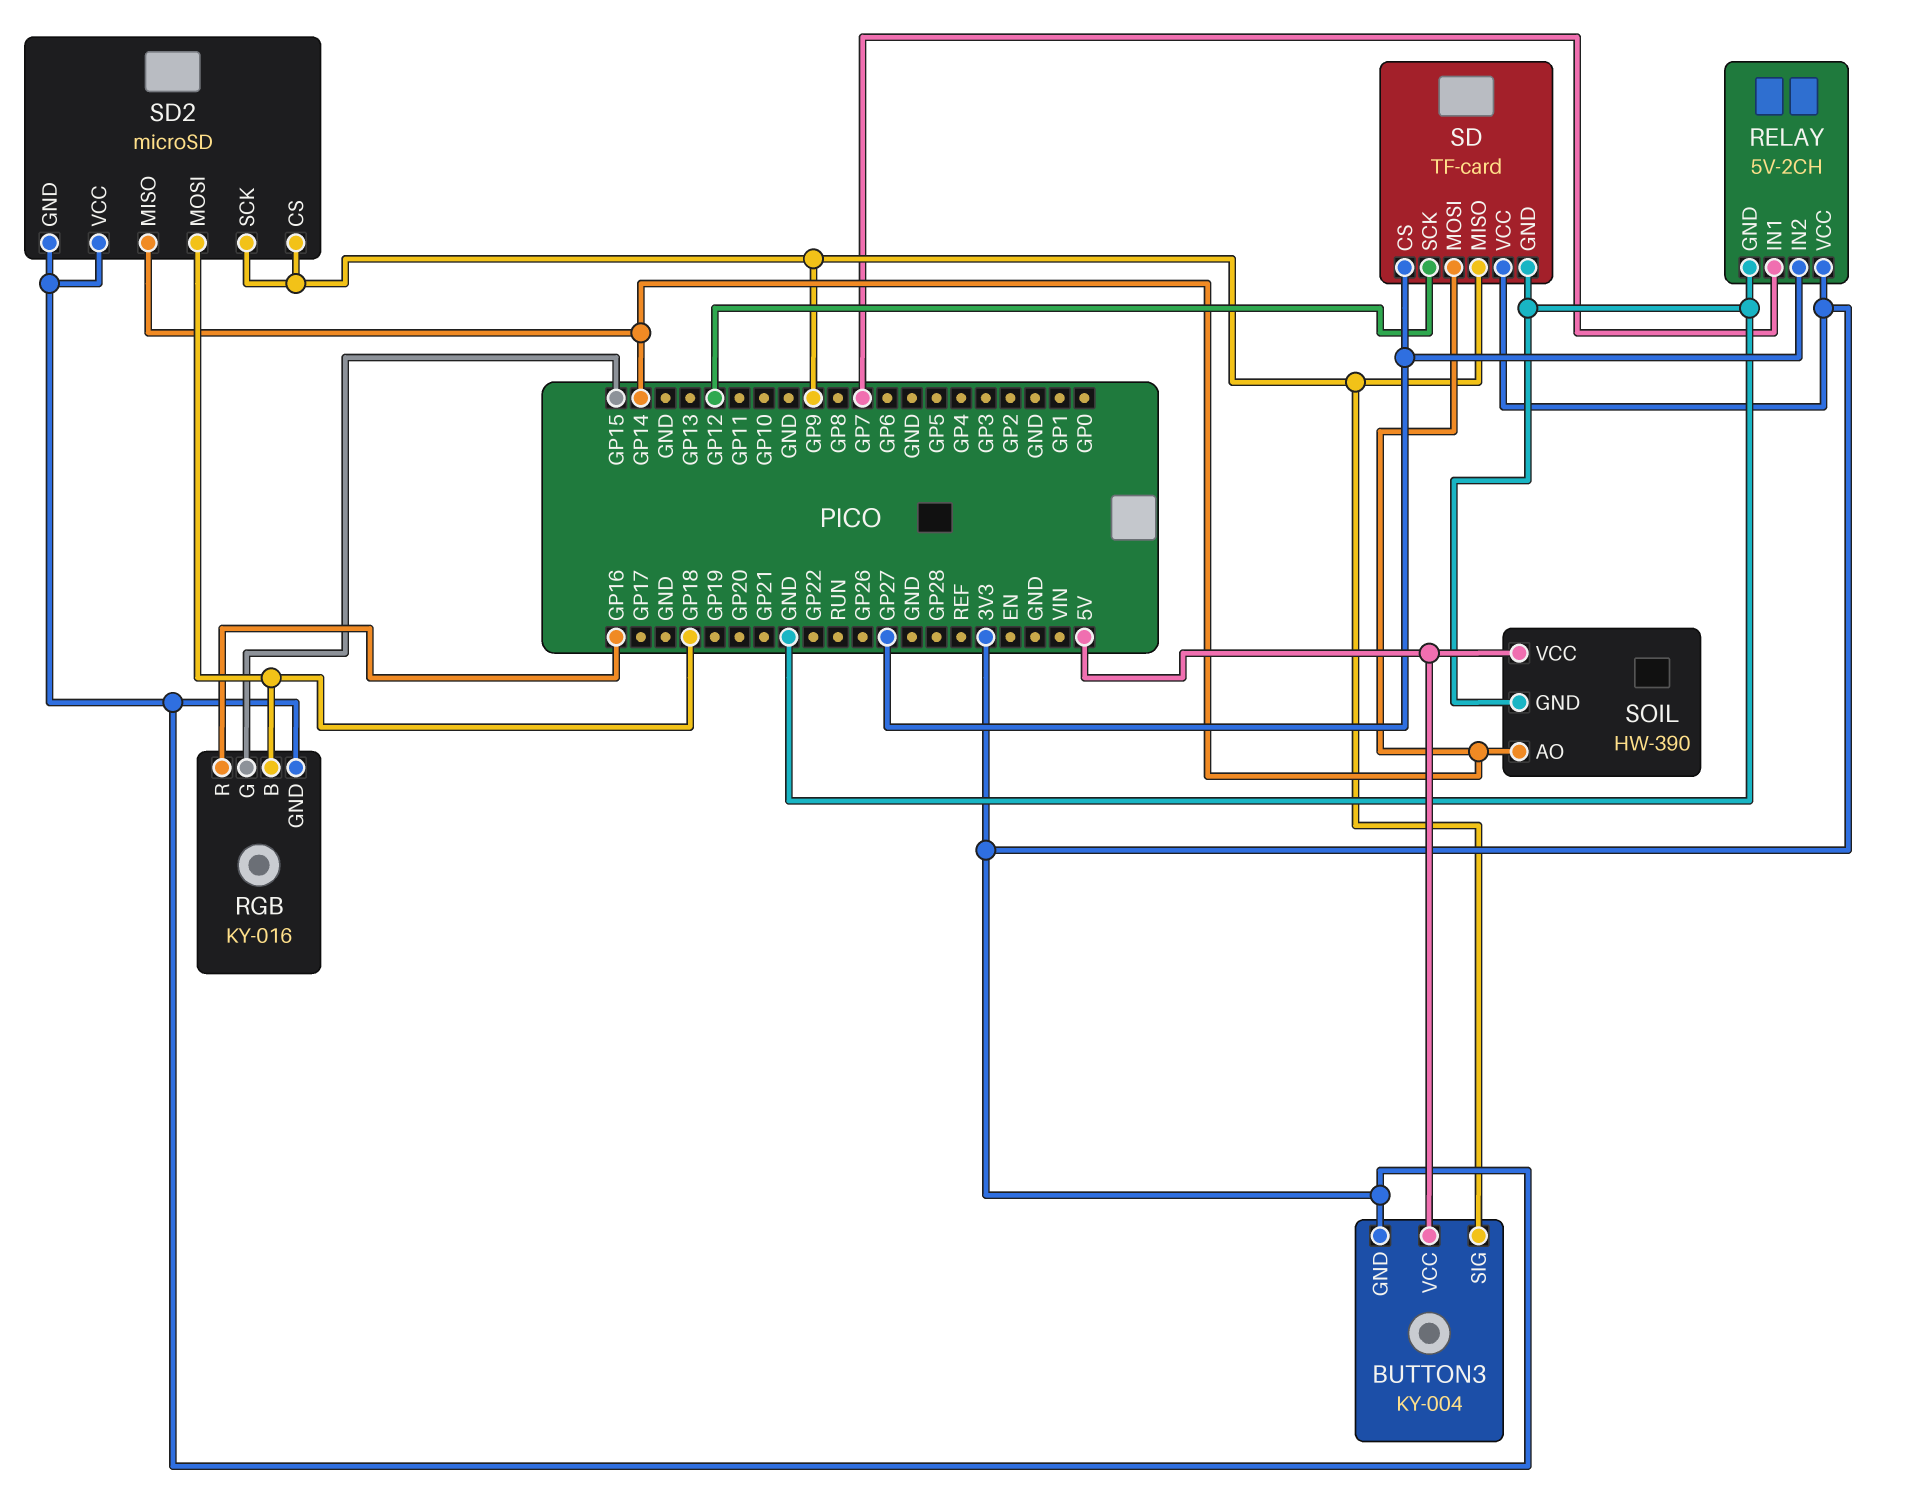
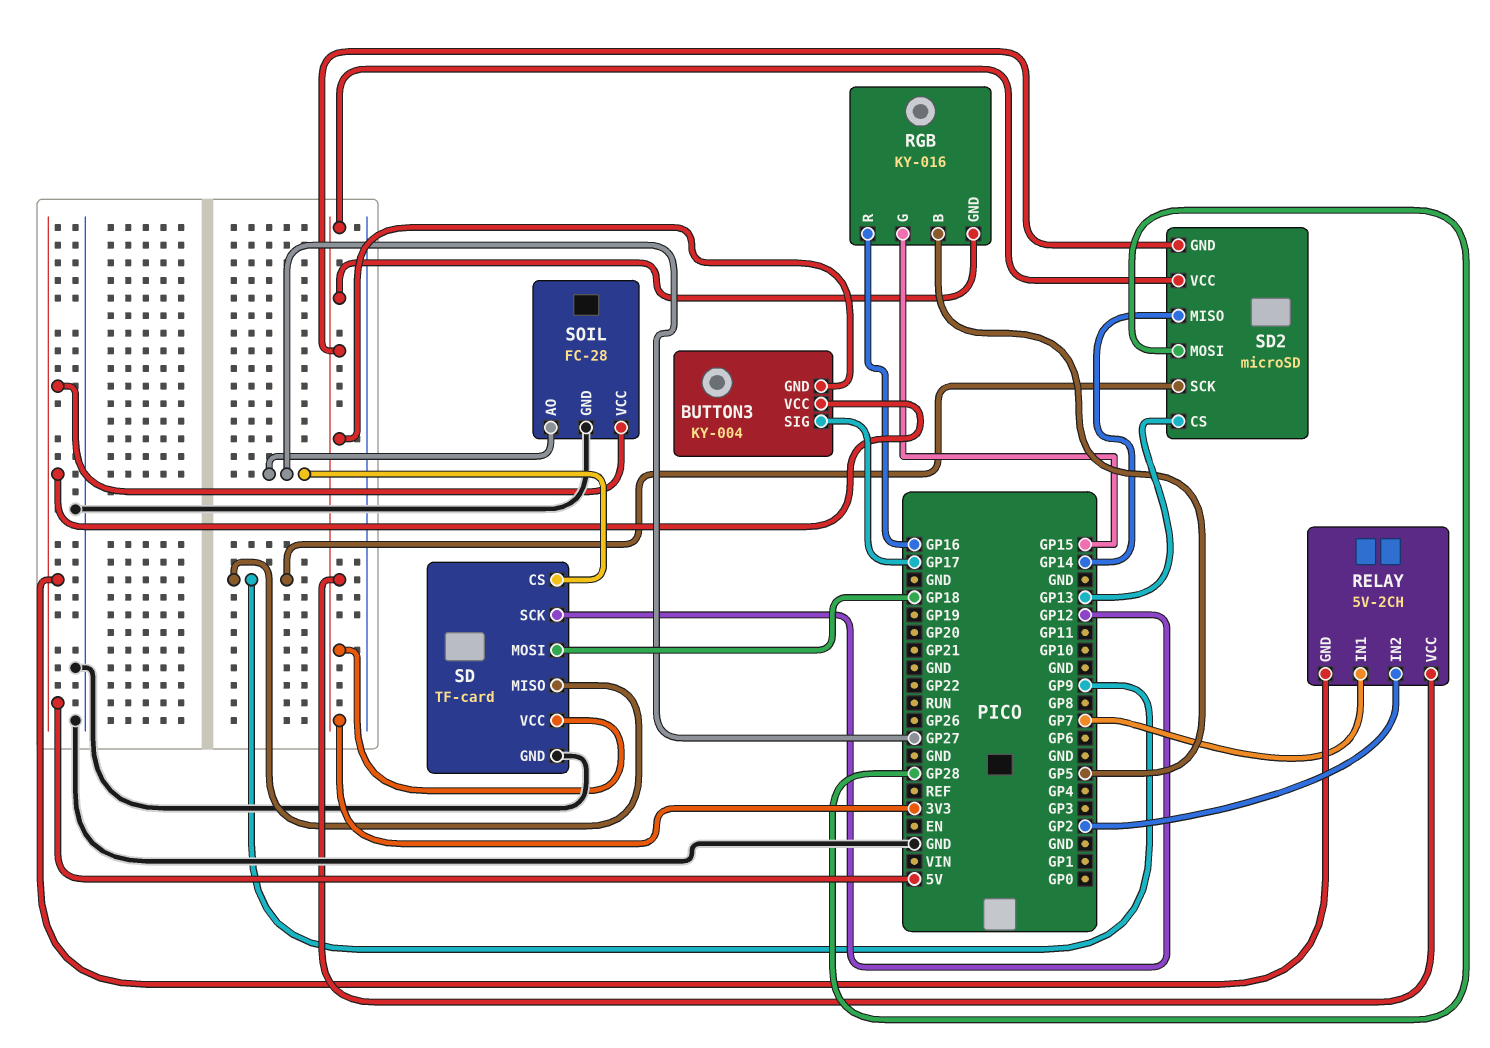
BUTTON3 pin SIG: GP9 -> GP17
RELAY pin GND: GND -> 5V
RELAY pin IN2: GP27 -> GP2
RGB pin B: GP18 -> GP5
SD pin MOSI: GP14 -> GP18
SD2 pin CS: GP9 -> GP13
SD2 pin MOSI: GP18 -> GP28
SOIL: HW-390 -> FC-28
SOIL pin AO: GP14 -> GP27

